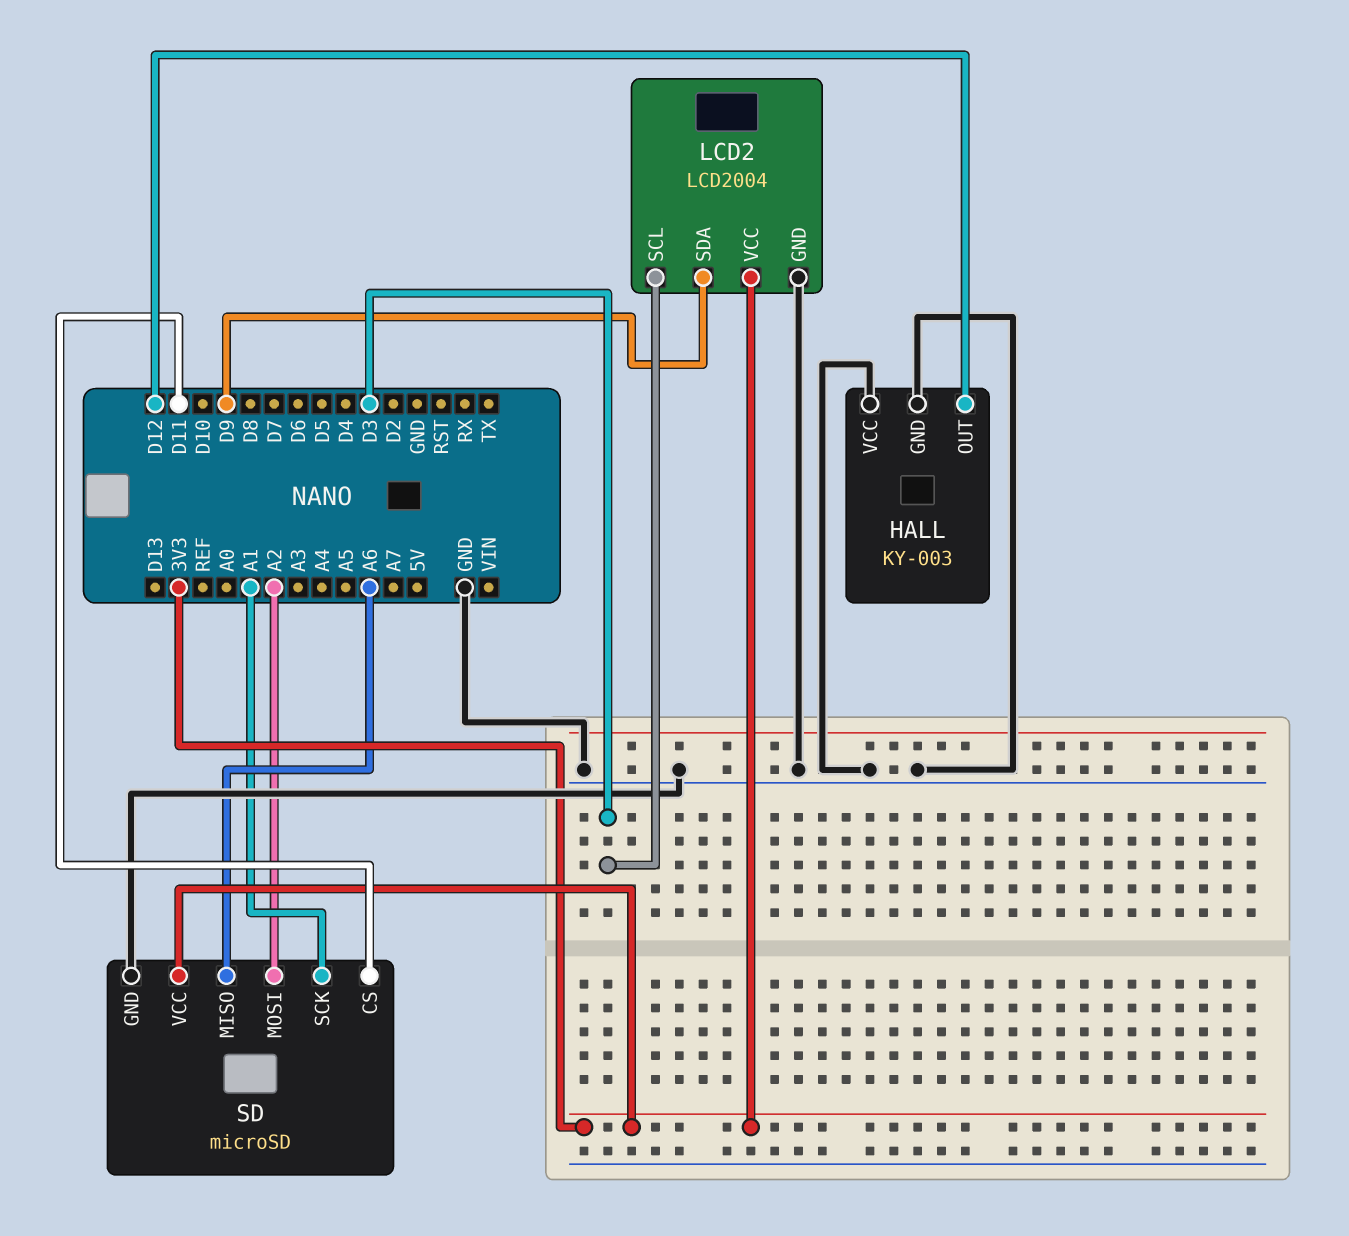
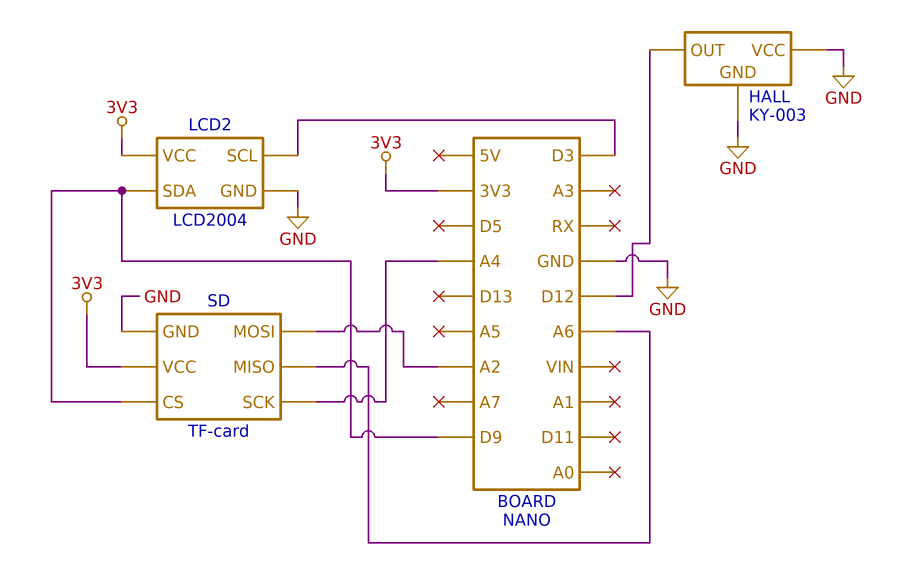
SD: microSD -> TF-card
SD pin CS: D11 -> D9
SD pin SCK: A1 -> A4

